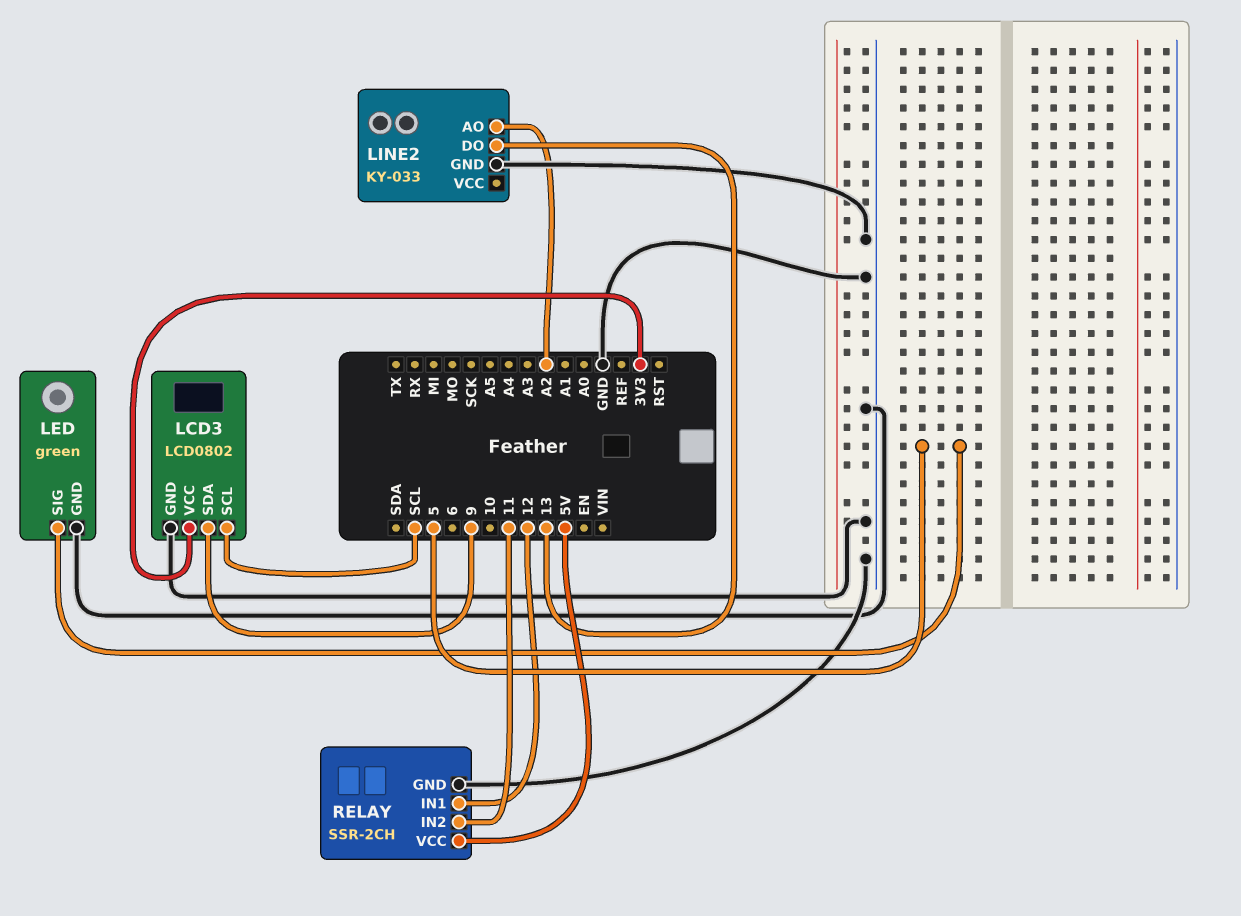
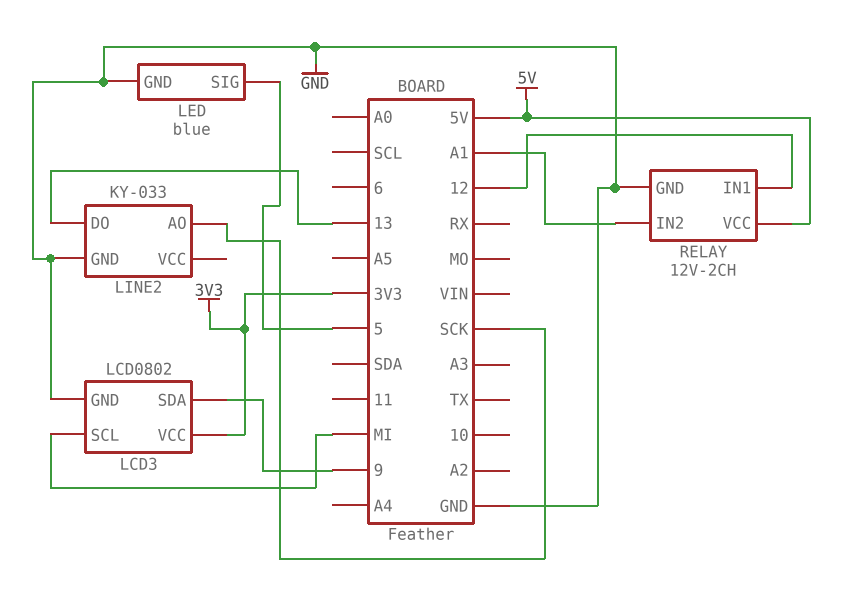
LCD3 pin SCL: SCL -> MI
LED: green -> blue
LINE2 pin AO: A2 -> SCK
RELAY: SSR-2CH -> 12V-2CH
RELAY pin IN2: 11 -> A1

